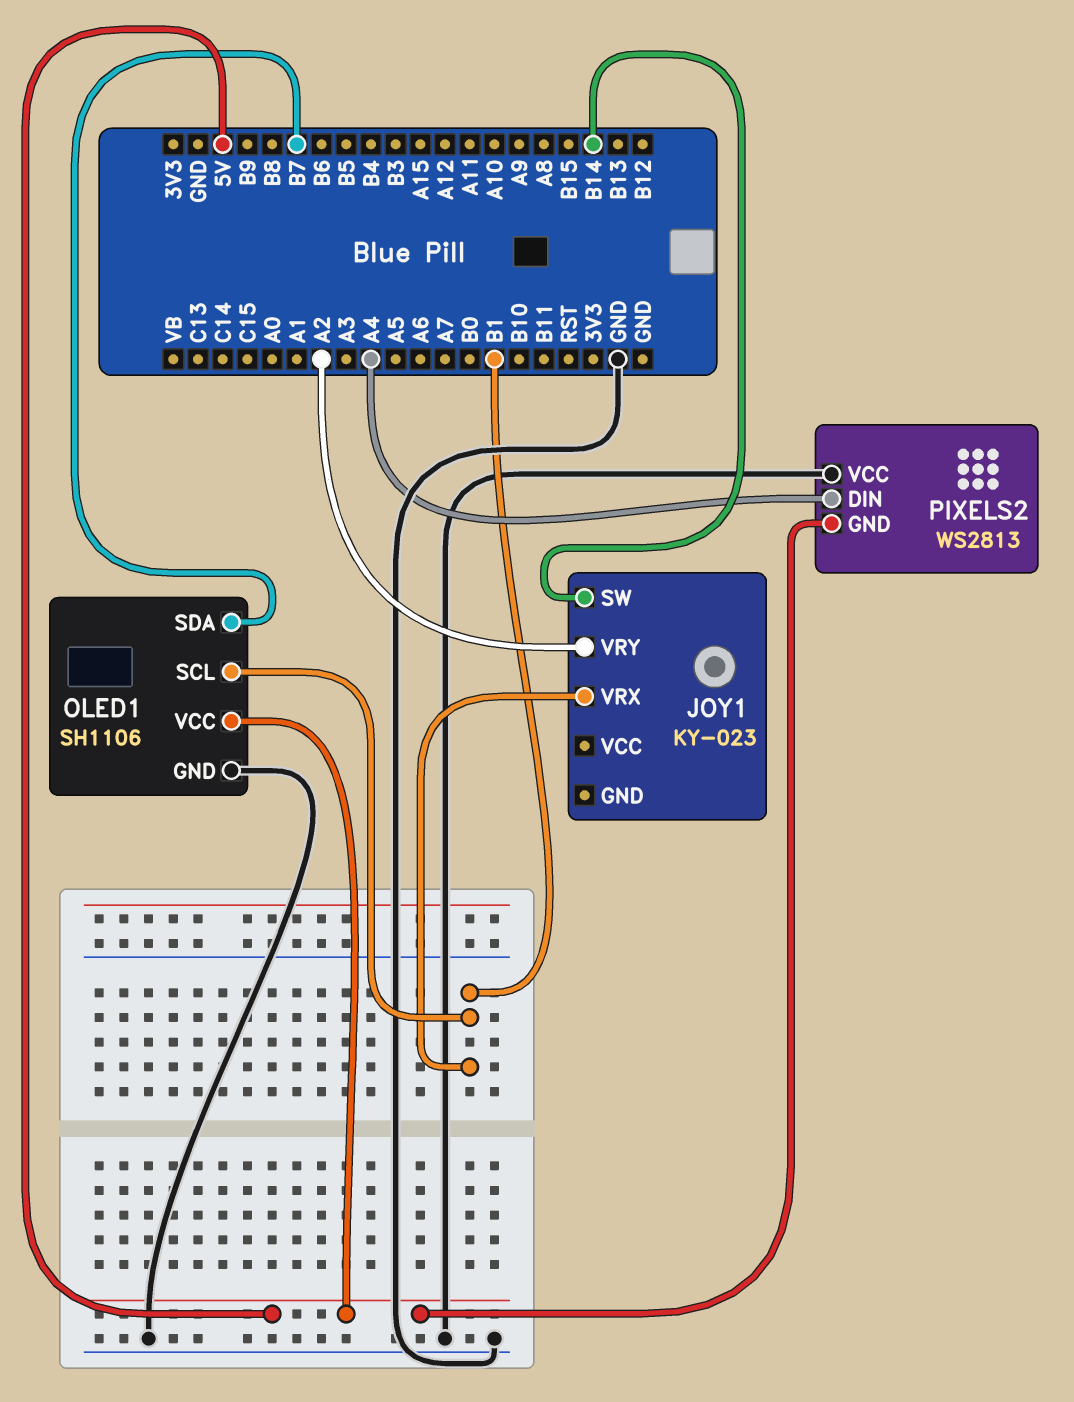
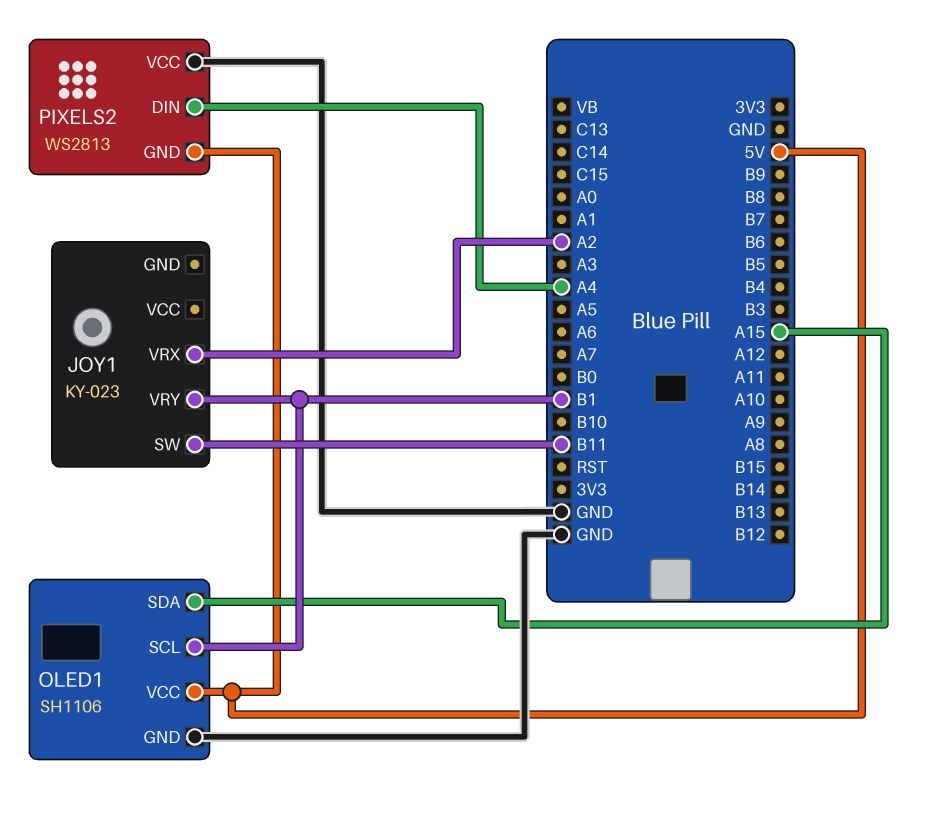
JOY1 pin SW: B14 -> B11
JOY1 pin VRX: B1 -> A2
JOY1 pin VRY: A2 -> B1
OLED1 pin SDA: B7 -> A15

